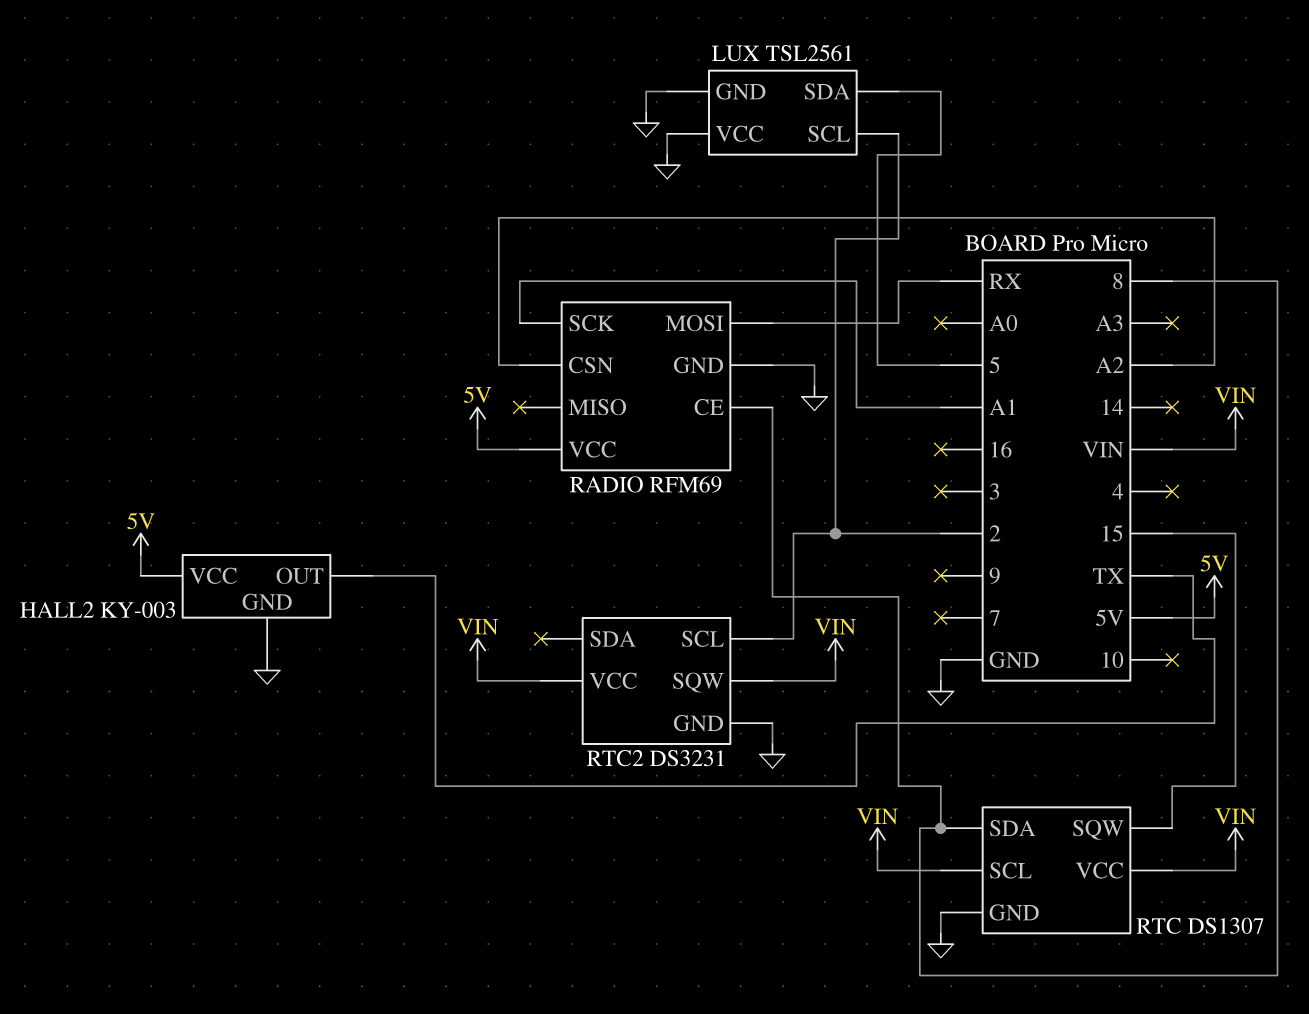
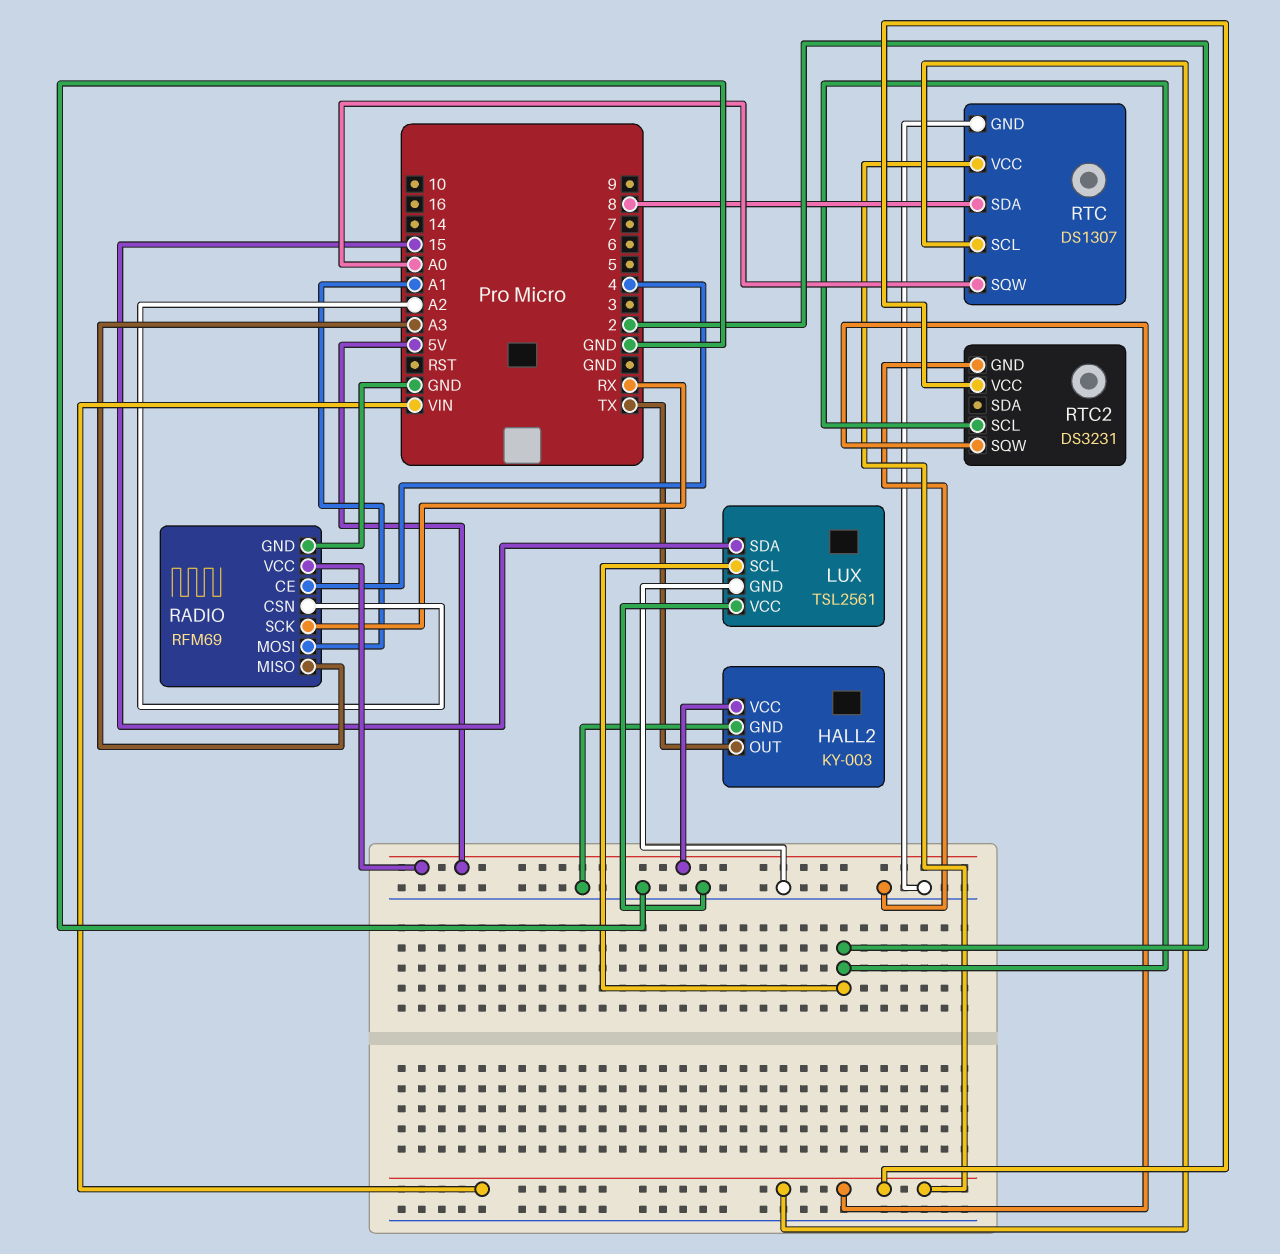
LUX pin SDA: 5 -> 15
RADIO pin CE: 8 -> 4
RADIO pin MISO: none -> A3
RADIO pin MOSI: RX -> A1
RADIO pin SCK: A1 -> RX
RTC pin SQW: 15 -> A0

